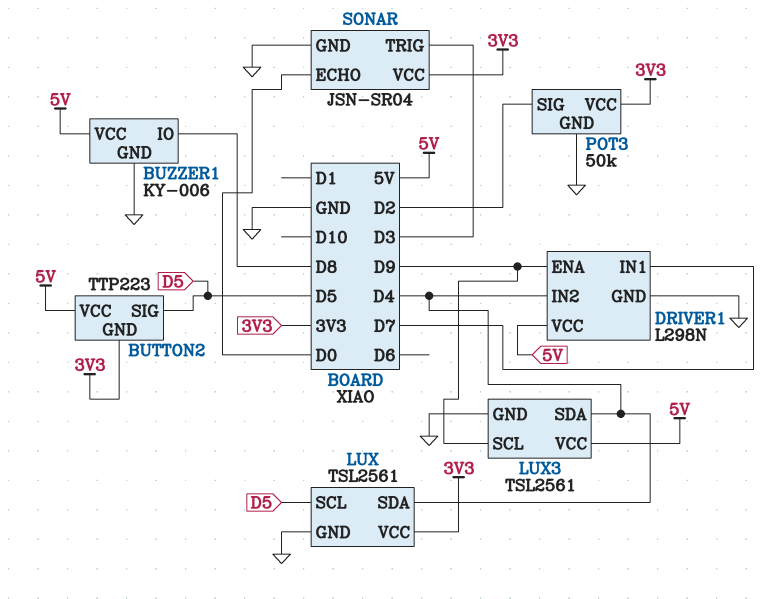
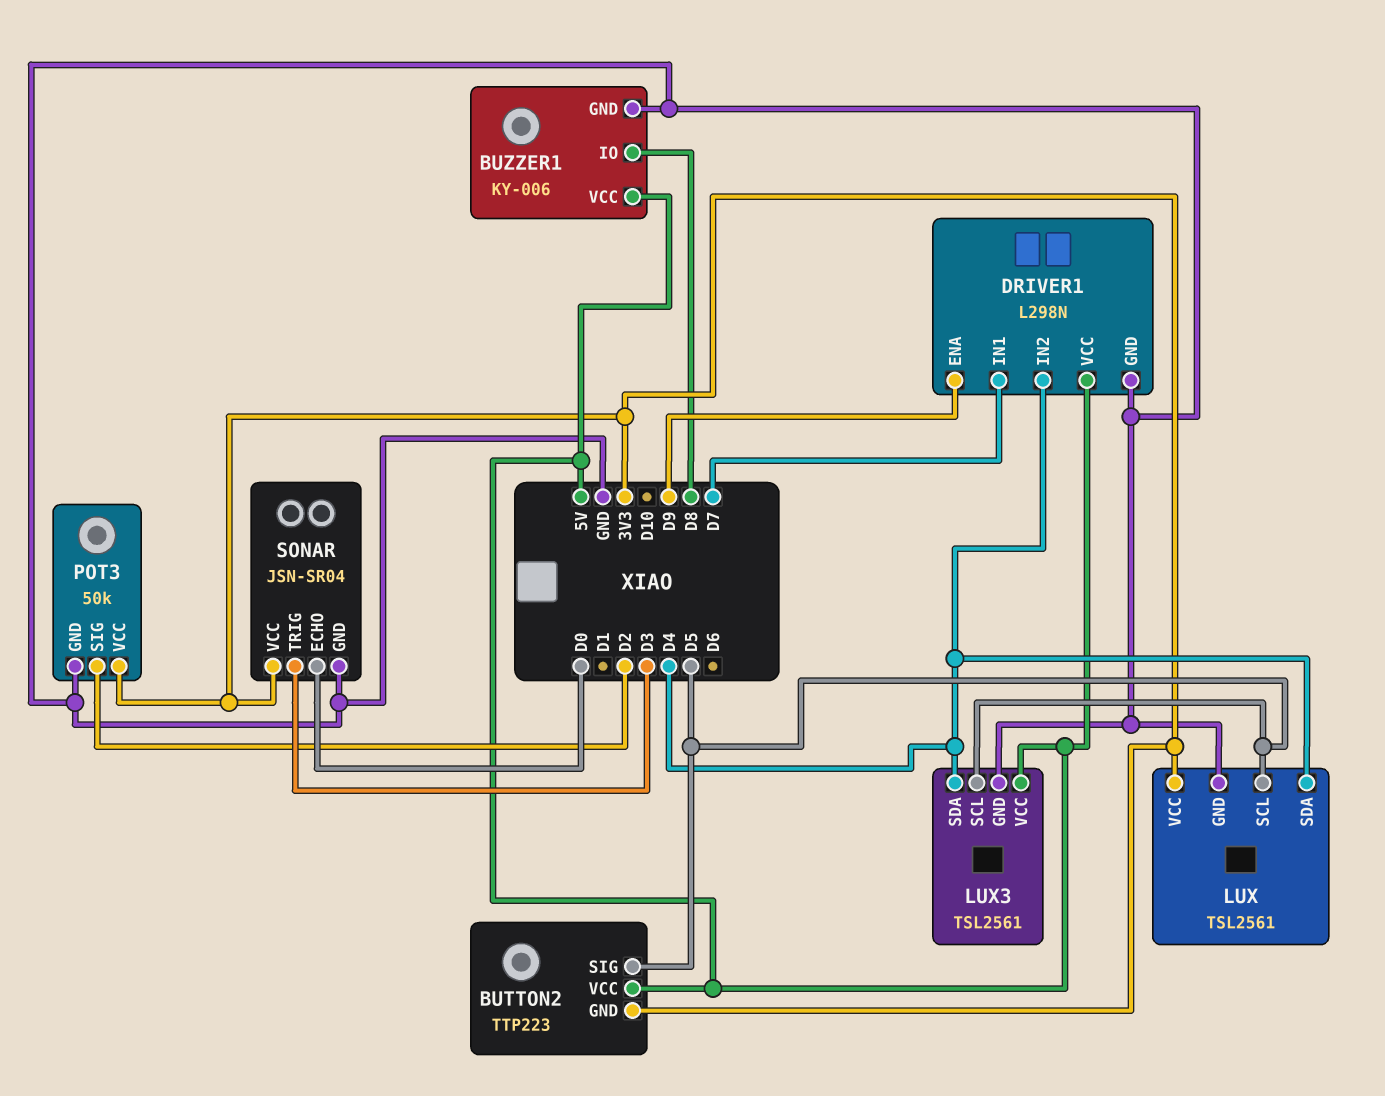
LUX3 pin SCL: D9 -> D5

